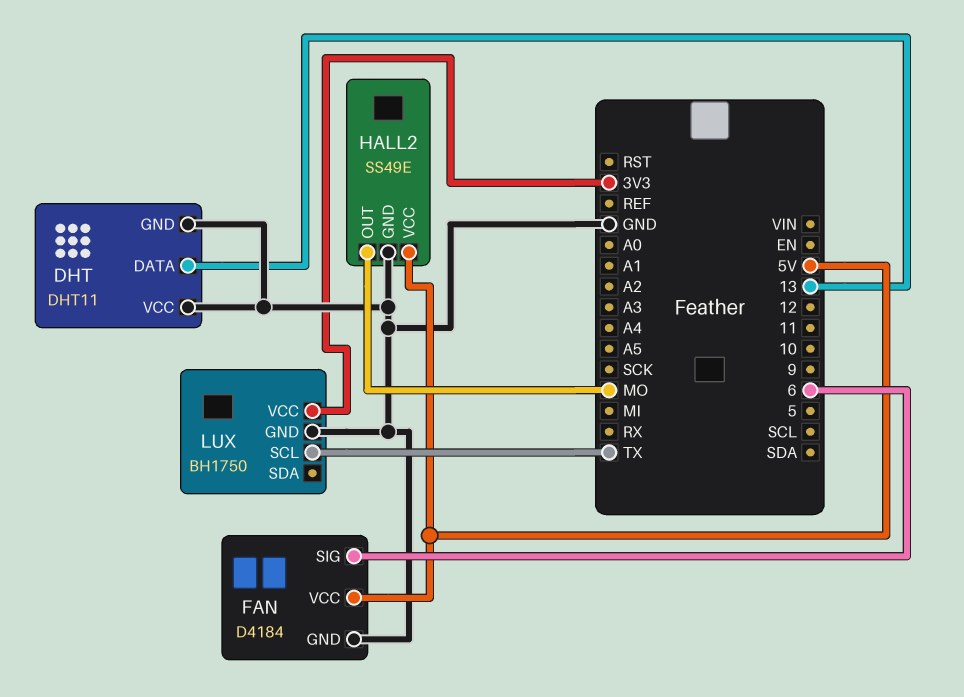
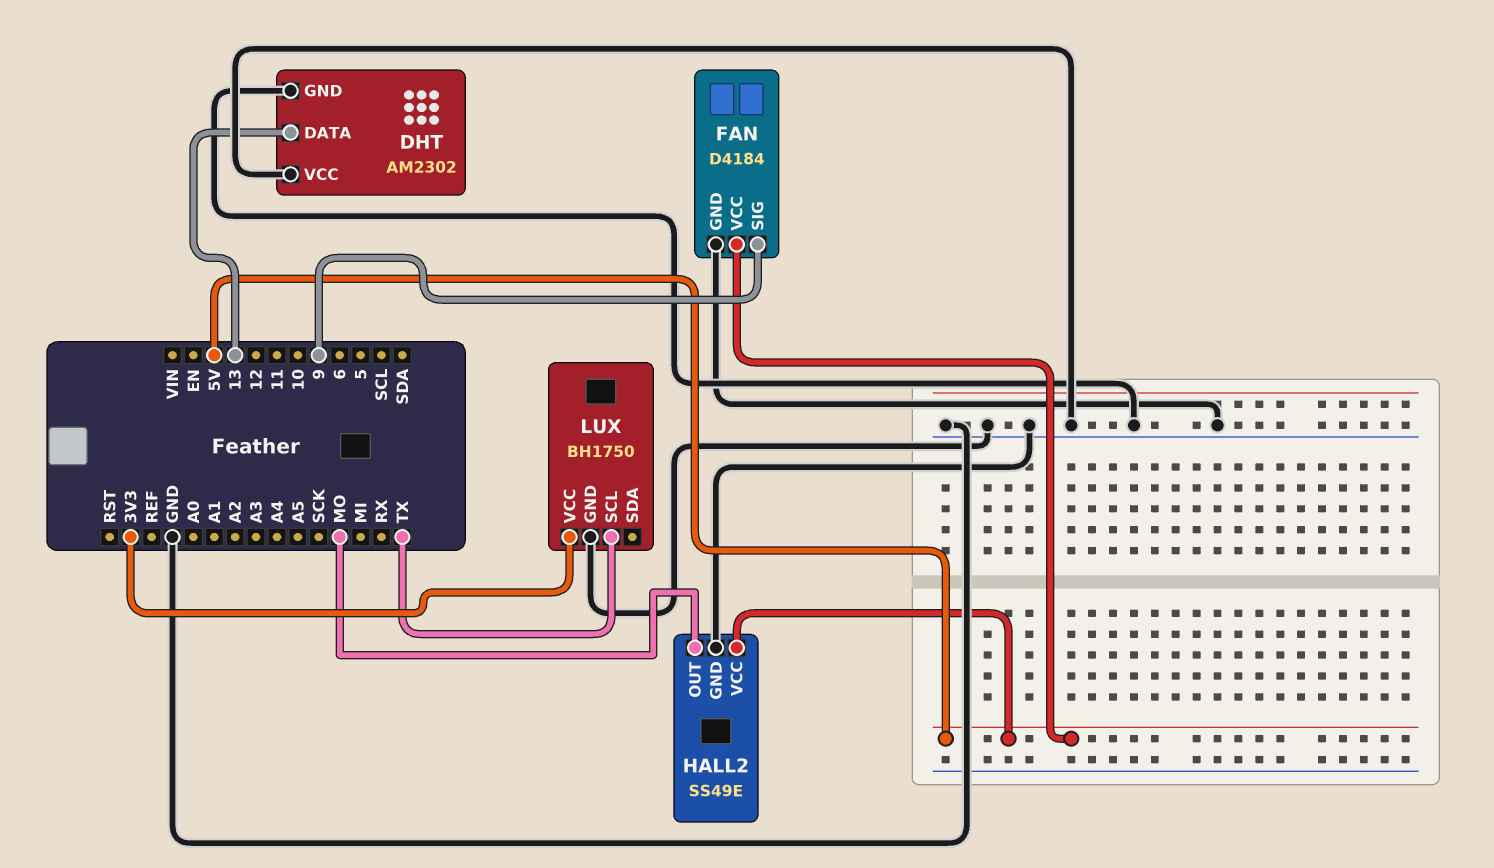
DHT: DHT11 -> AM2302
FAN pin SIG: 6 -> 9

